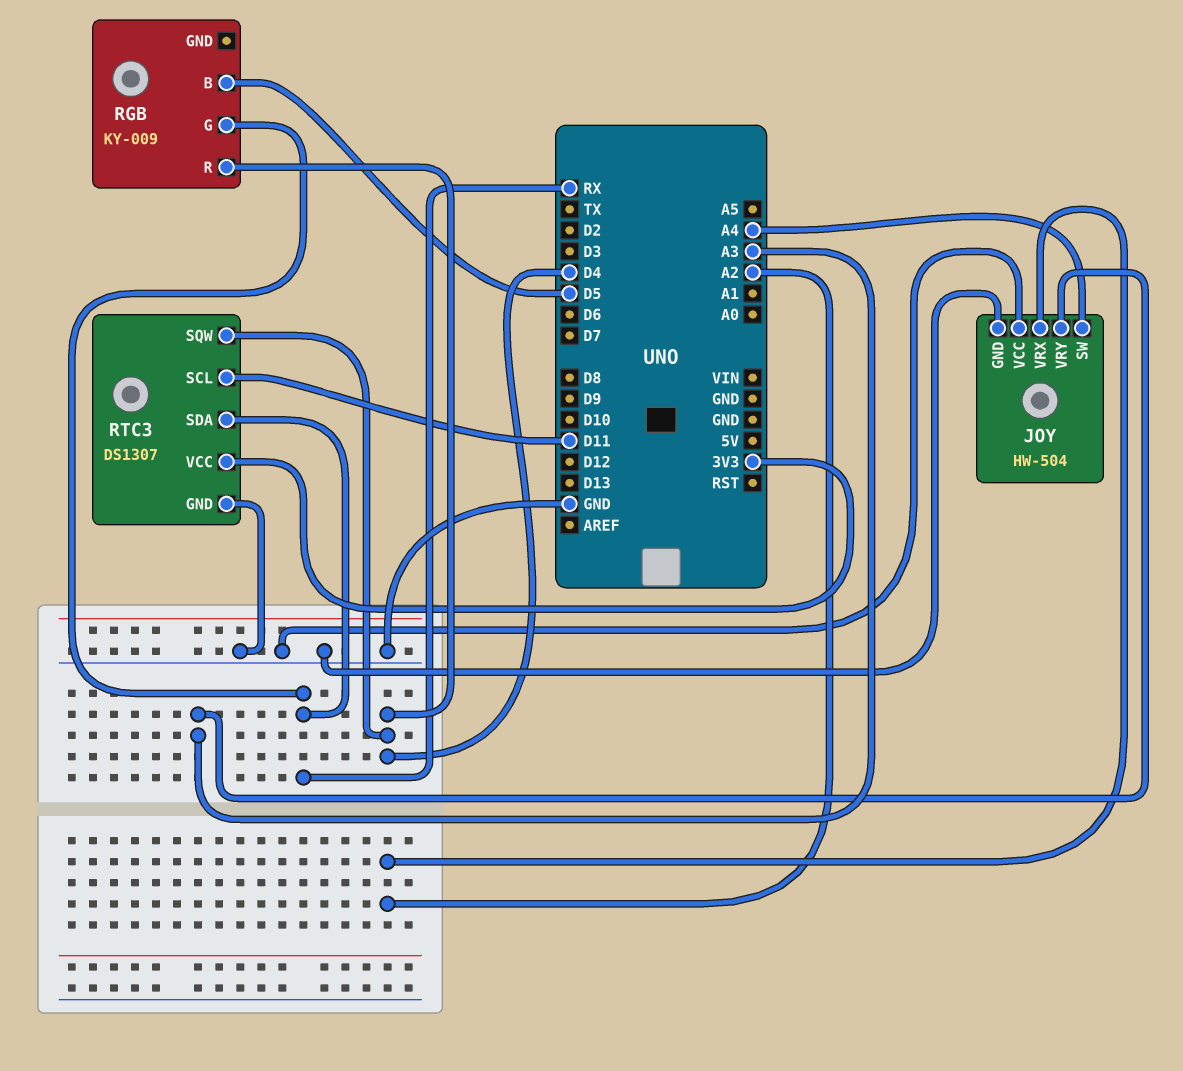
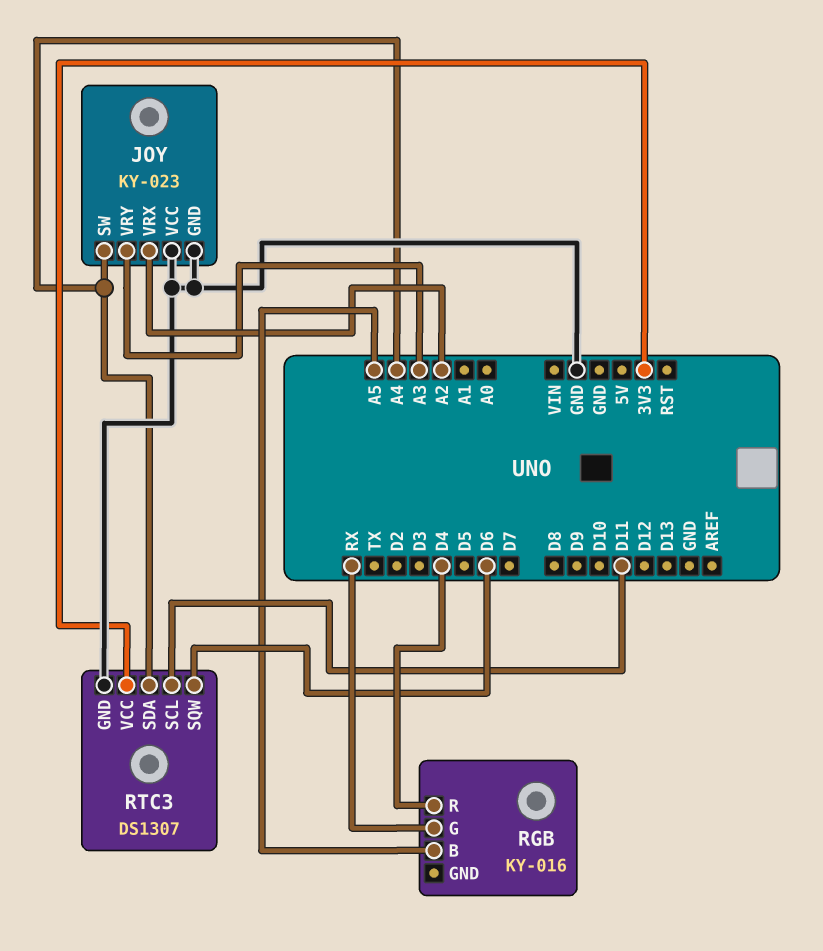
JOY: HW-504 -> KY-023
RGB: KY-009 -> KY-016
RGB pin B: D5 -> A5
RTC3 pin SDA: RX -> A4
RTC3 pin SQW: D4 -> D6

